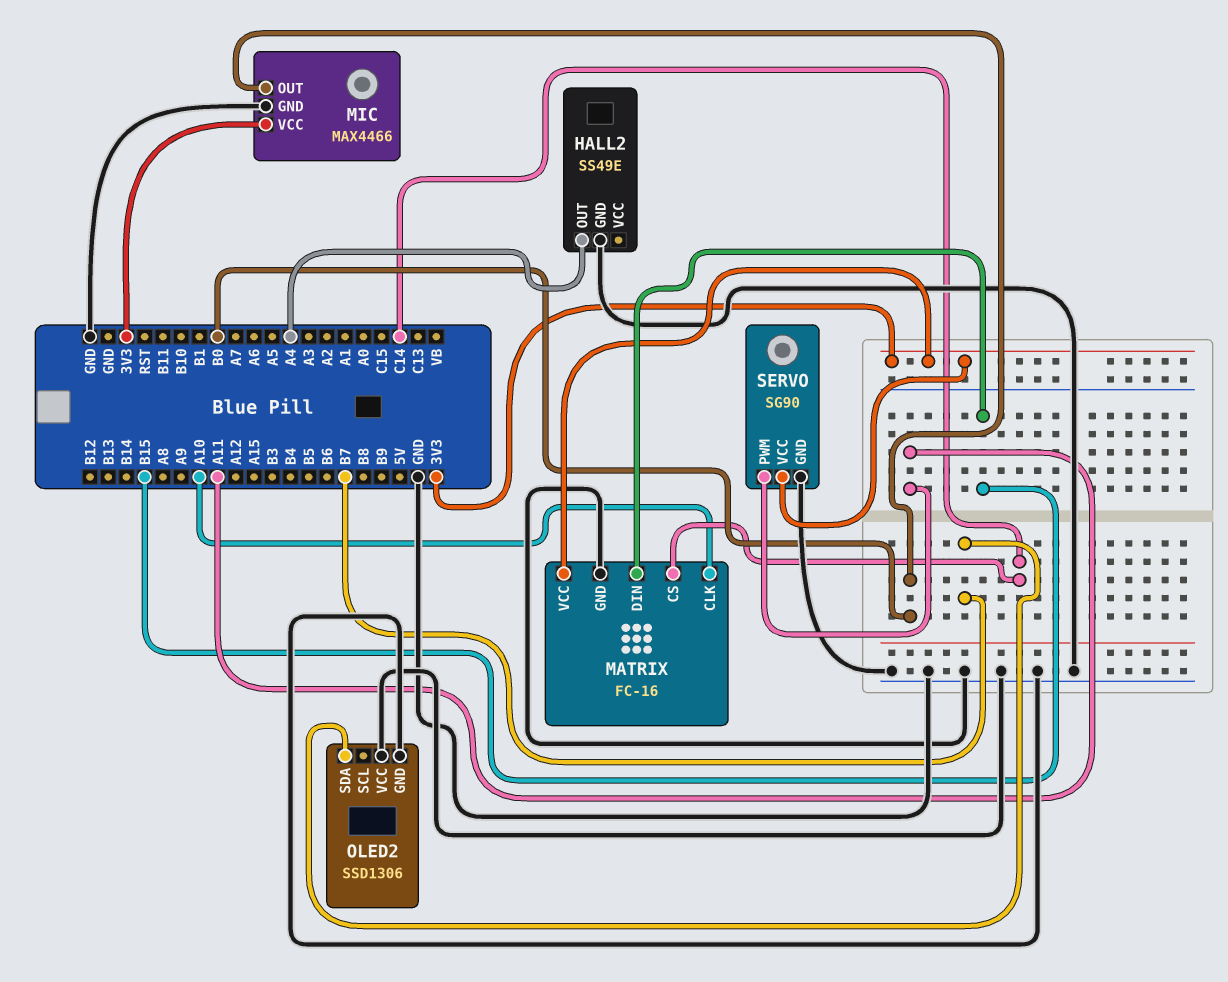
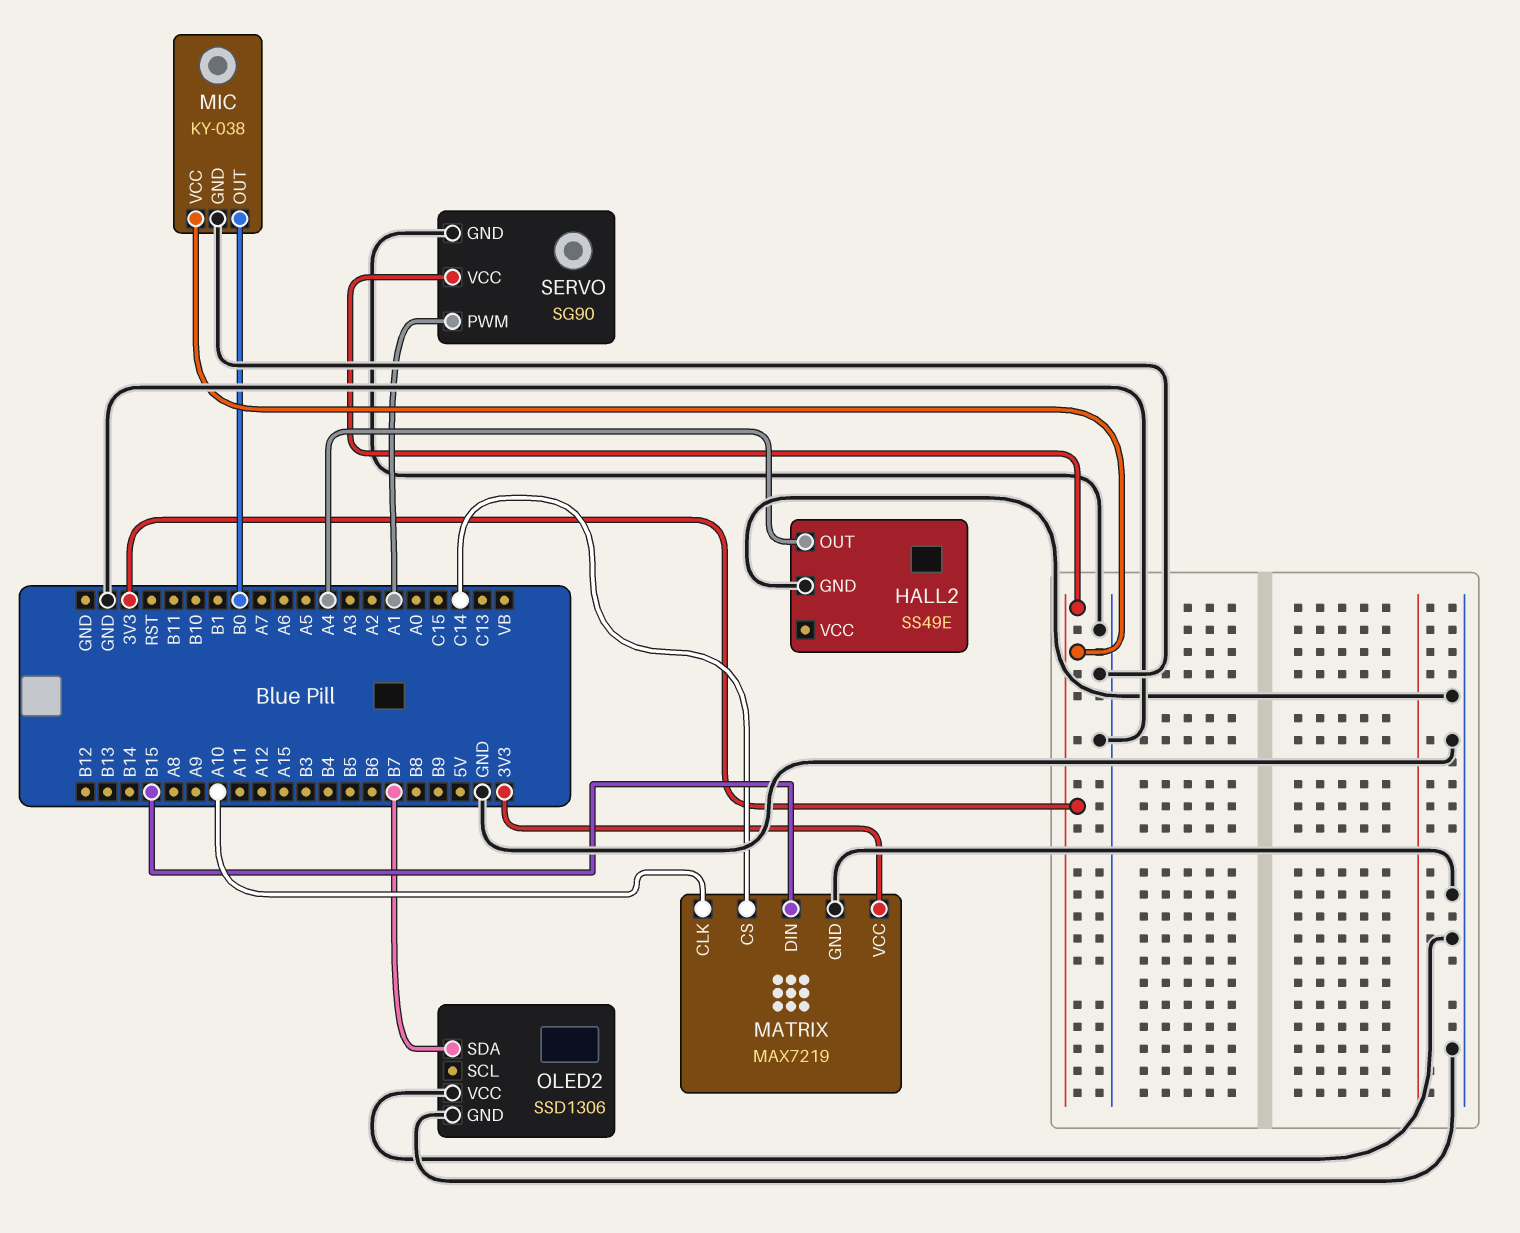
MATRIX: FC-16 -> MAX7219
MIC: MAX4466 -> KY-038
SERVO pin PWM: A11 -> A1

